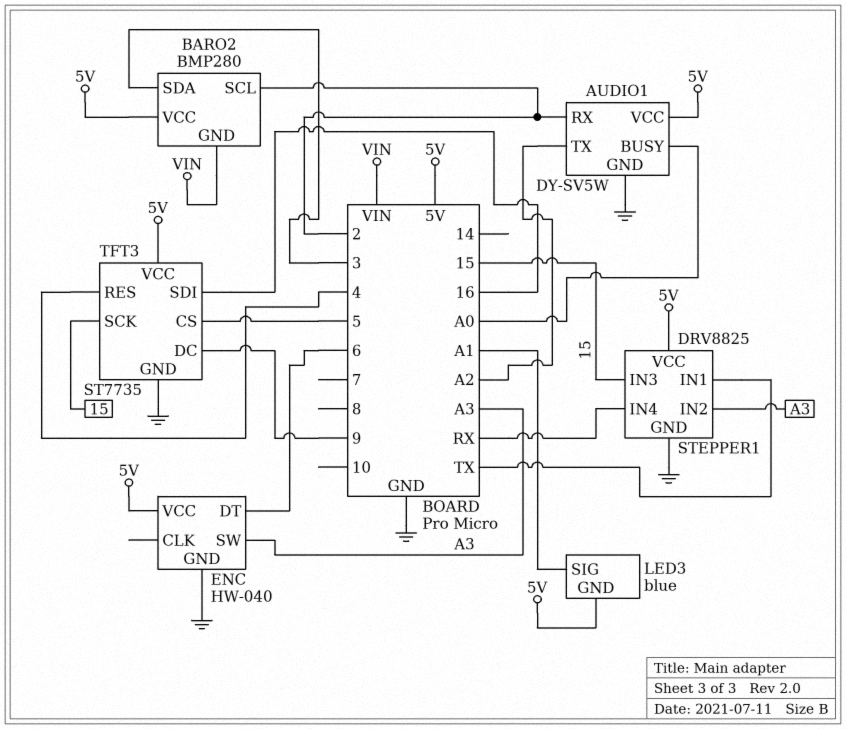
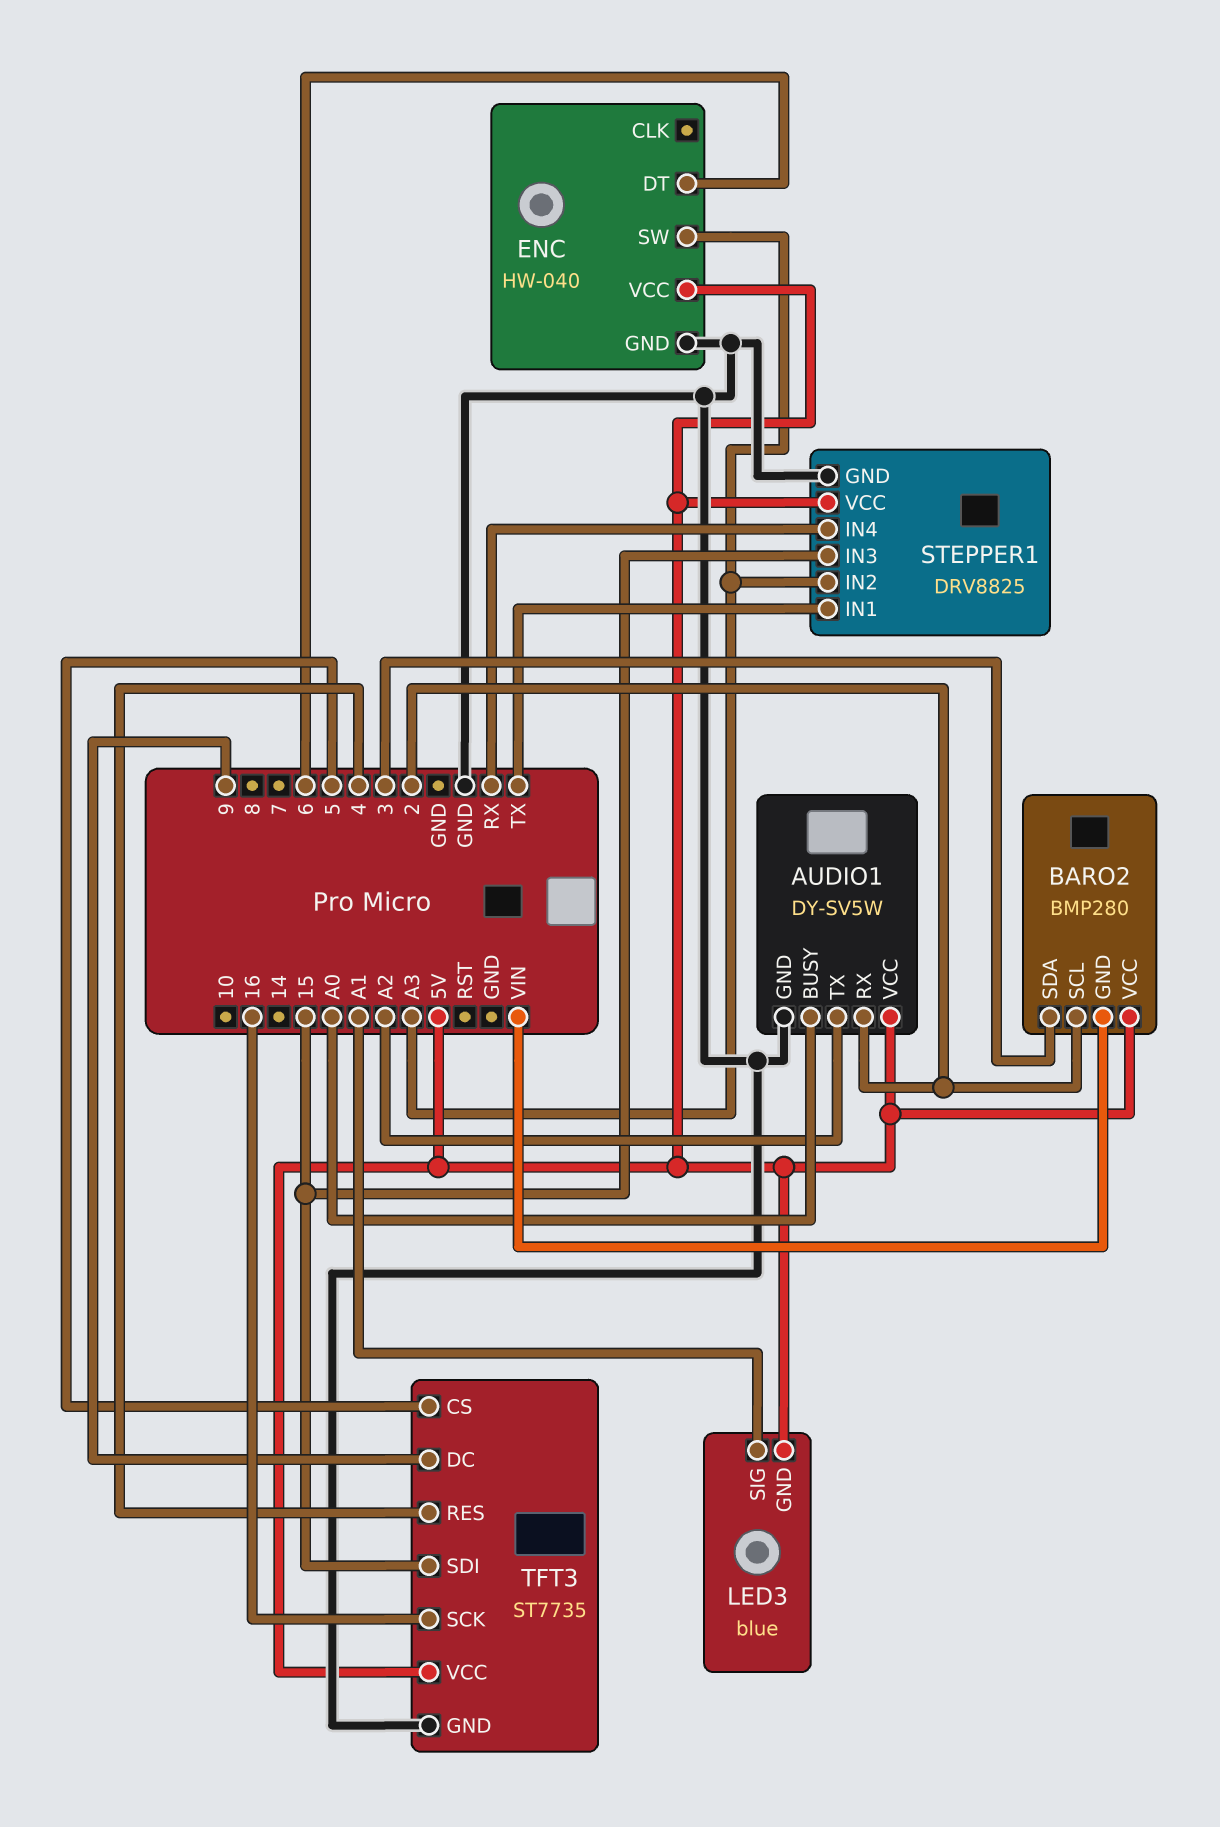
TFT3 pin SCK: 15 -> 16
TFT3 pin SDI: 16 -> 15

